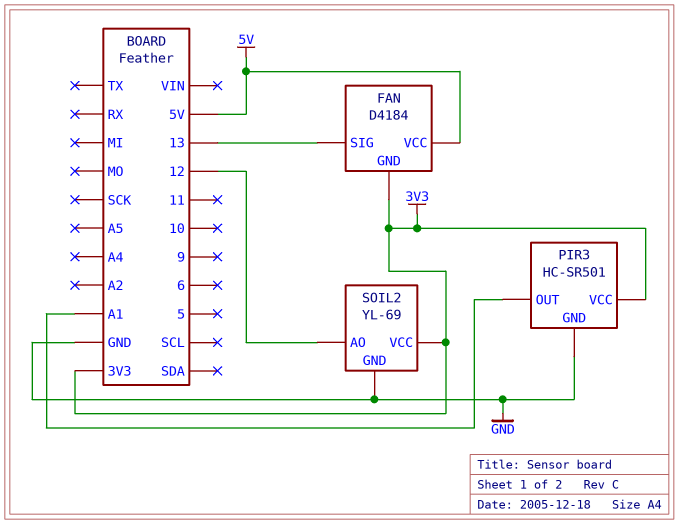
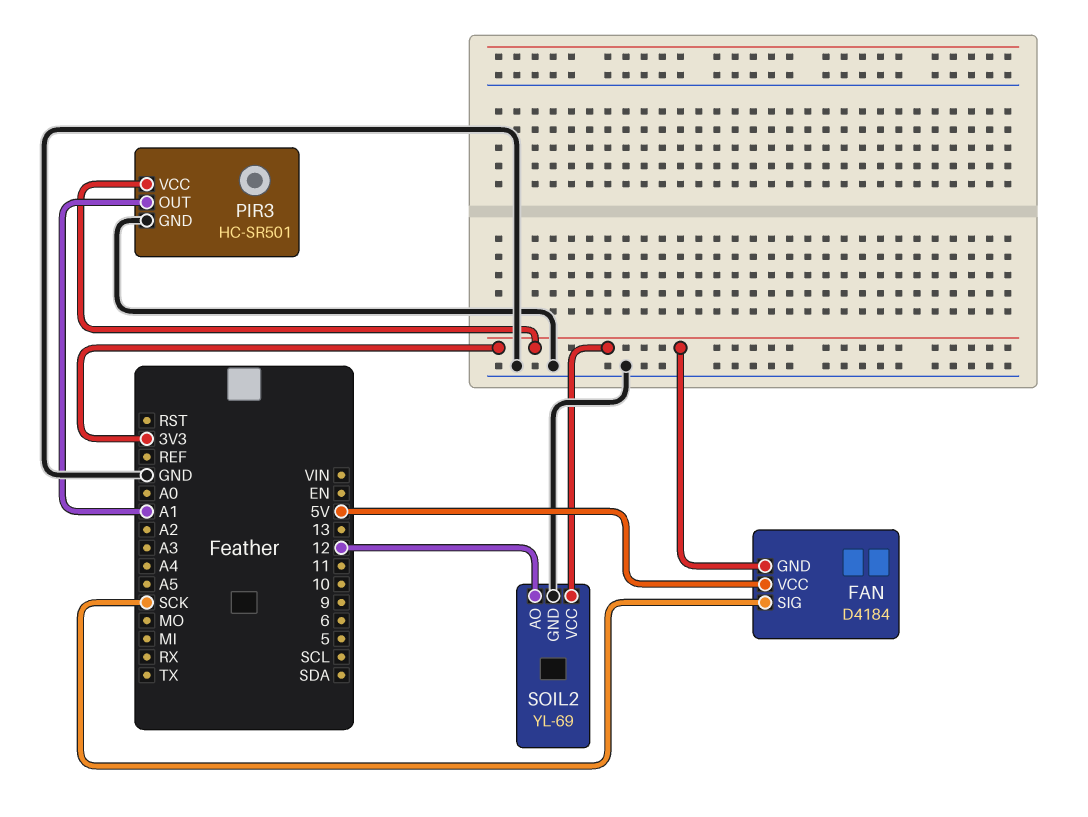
FAN pin SIG: 13 -> SCK

